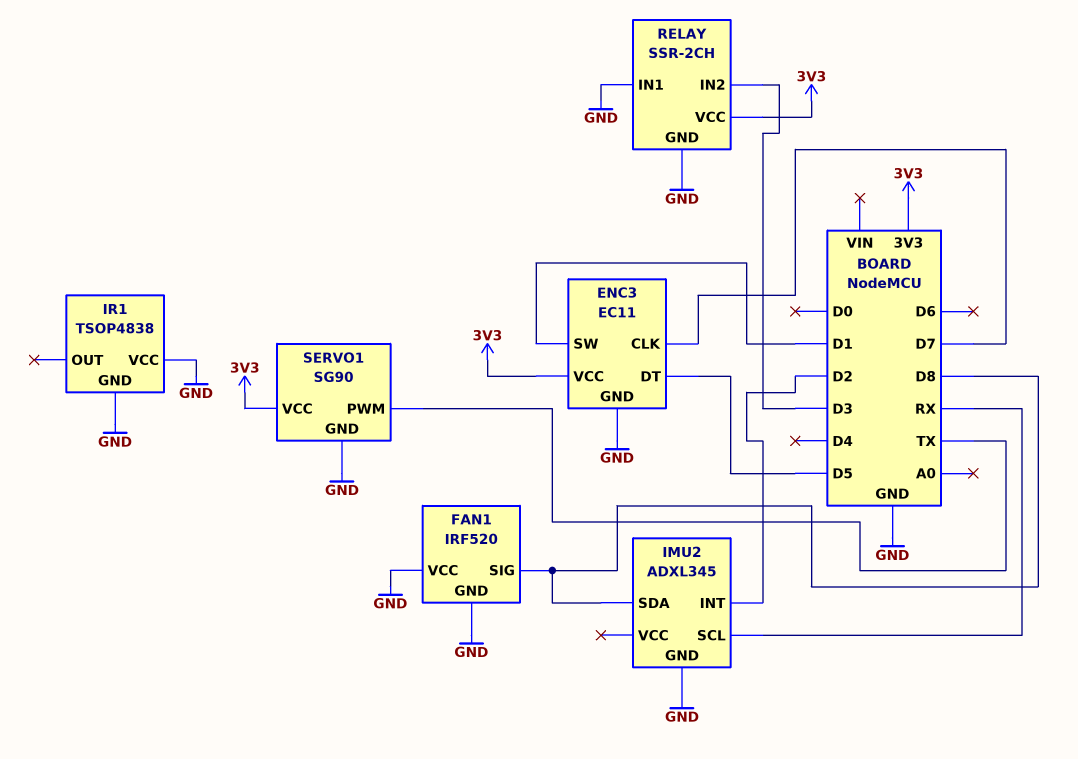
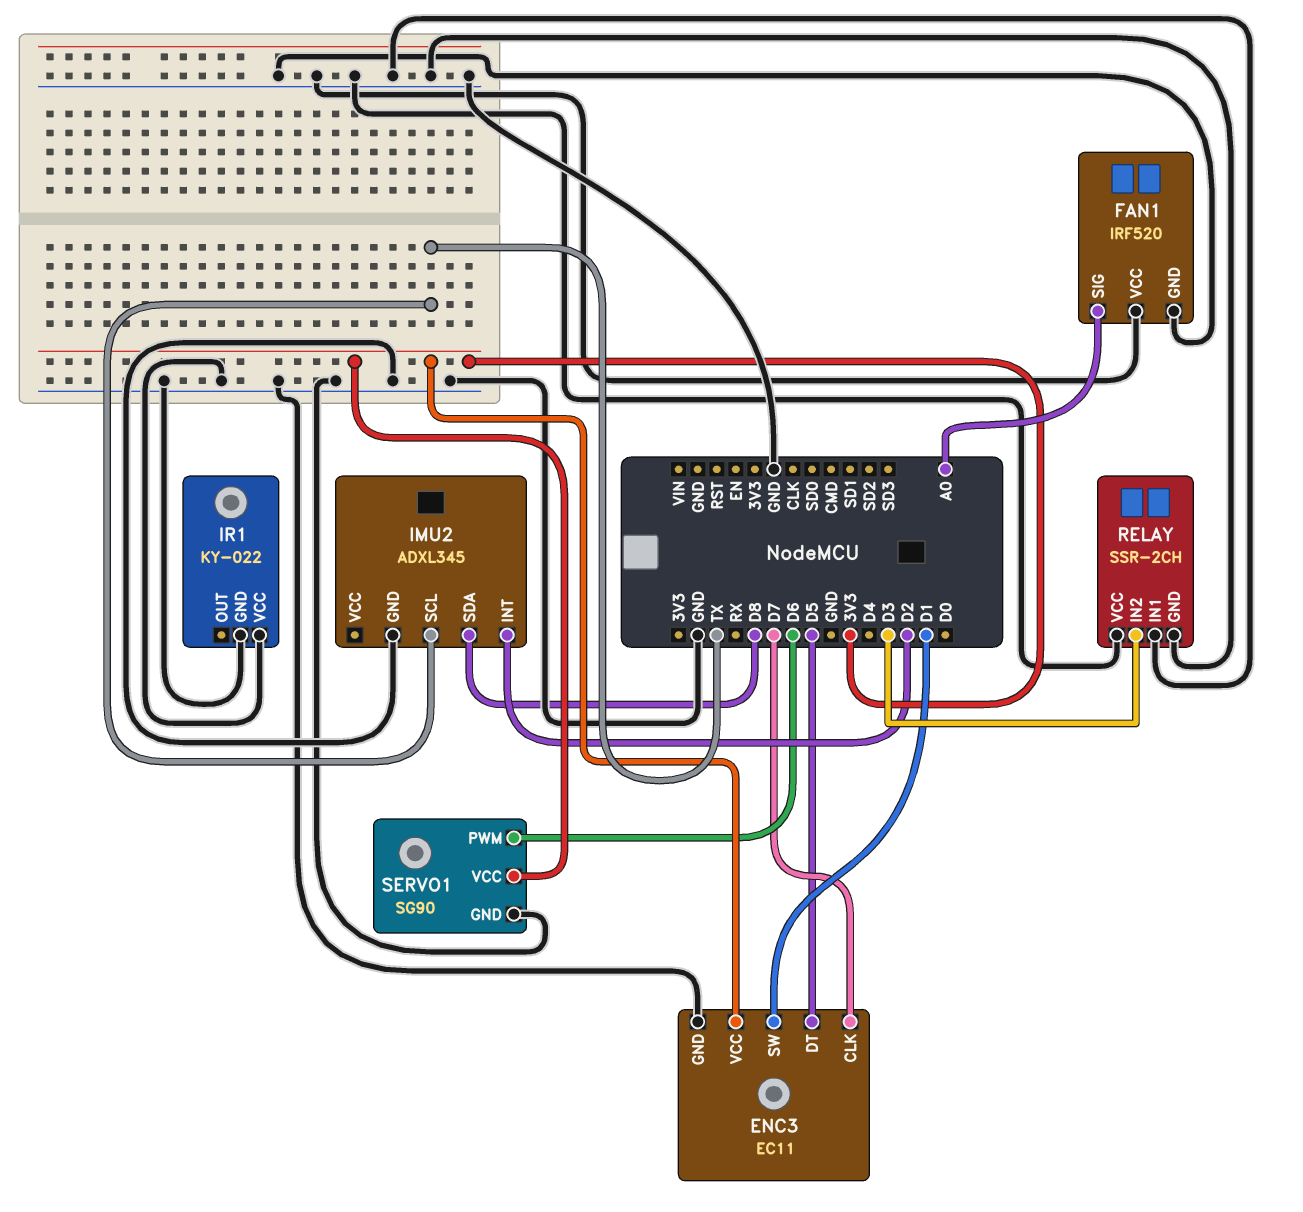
FAN1 pin SIG: D8 -> A0
IMU2 pin SCL: RX -> TX
IR1: TSOP4838 -> KY-022
RELAY pin VCC: 3V3 -> GND
SERVO1 pin PWM: TX -> D6

